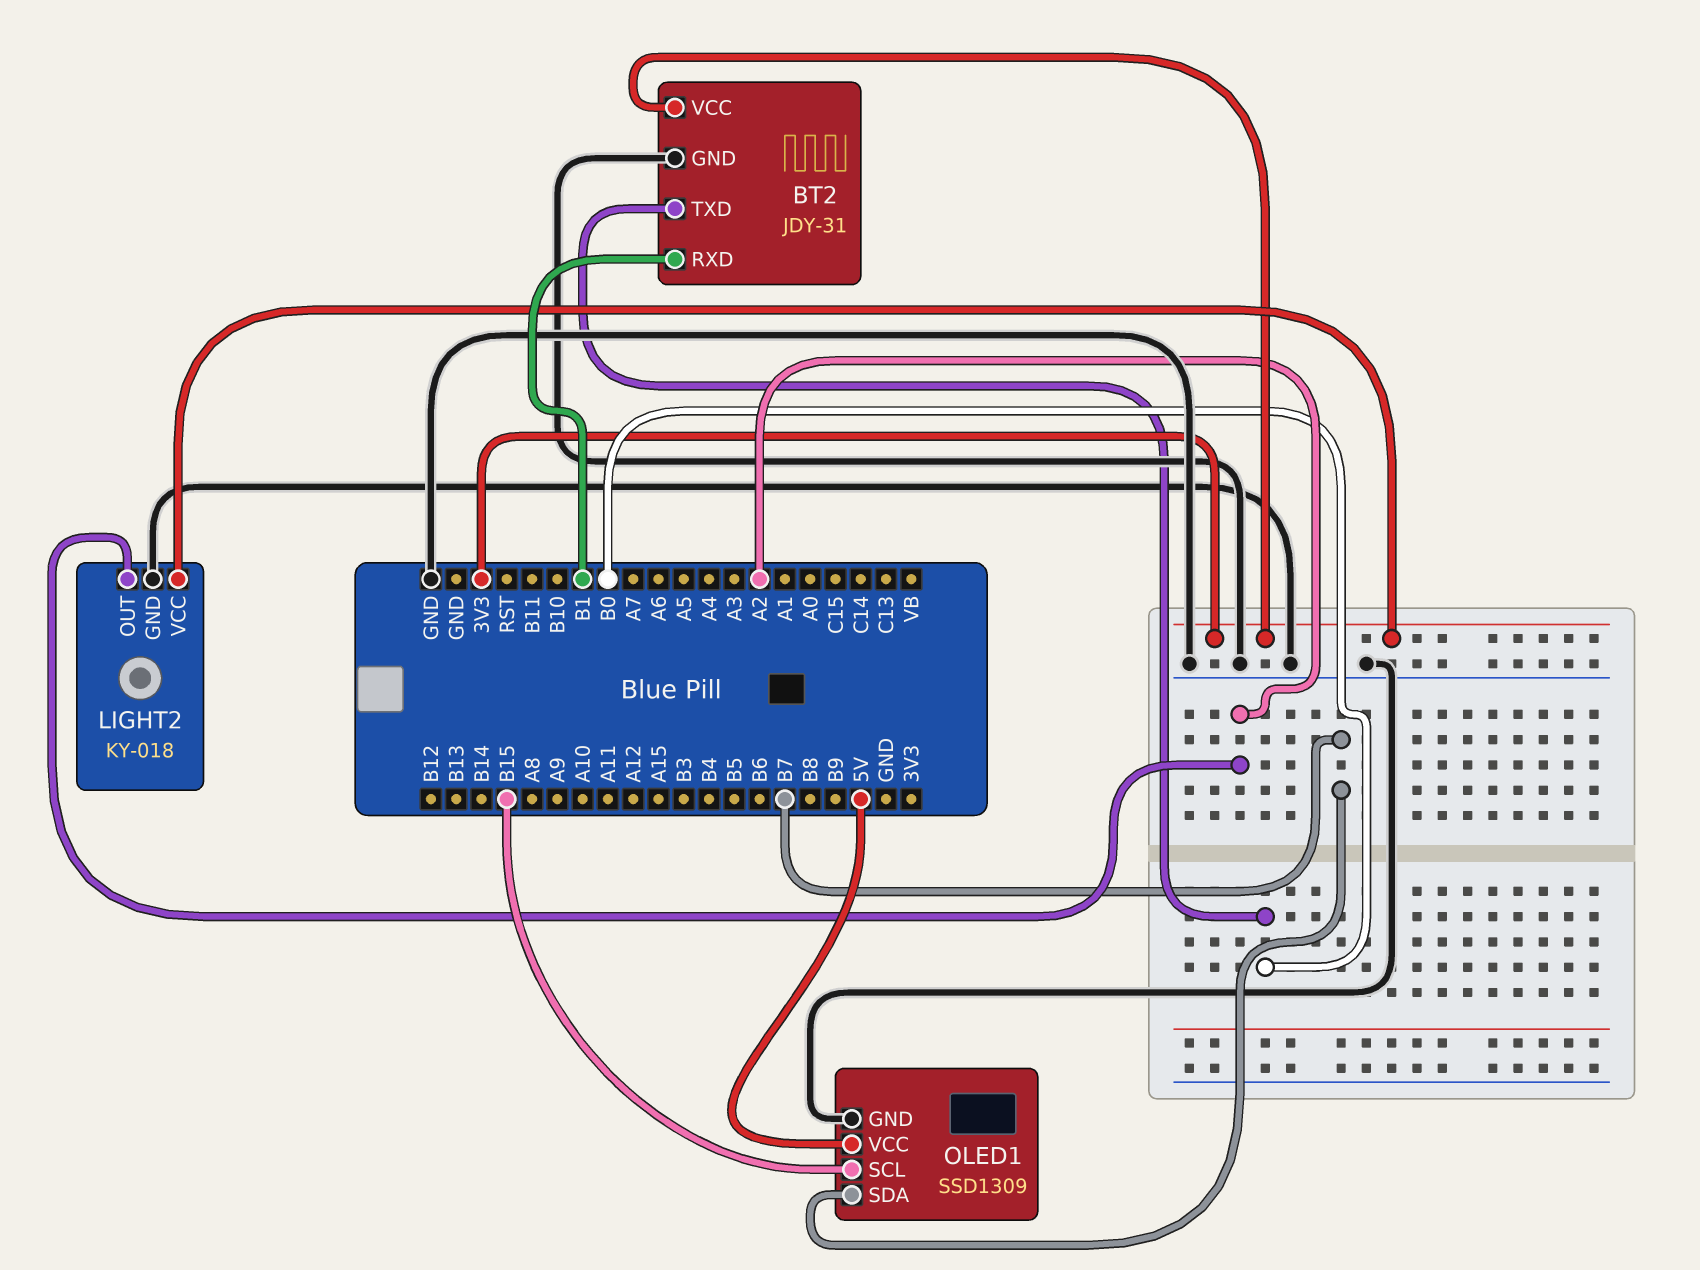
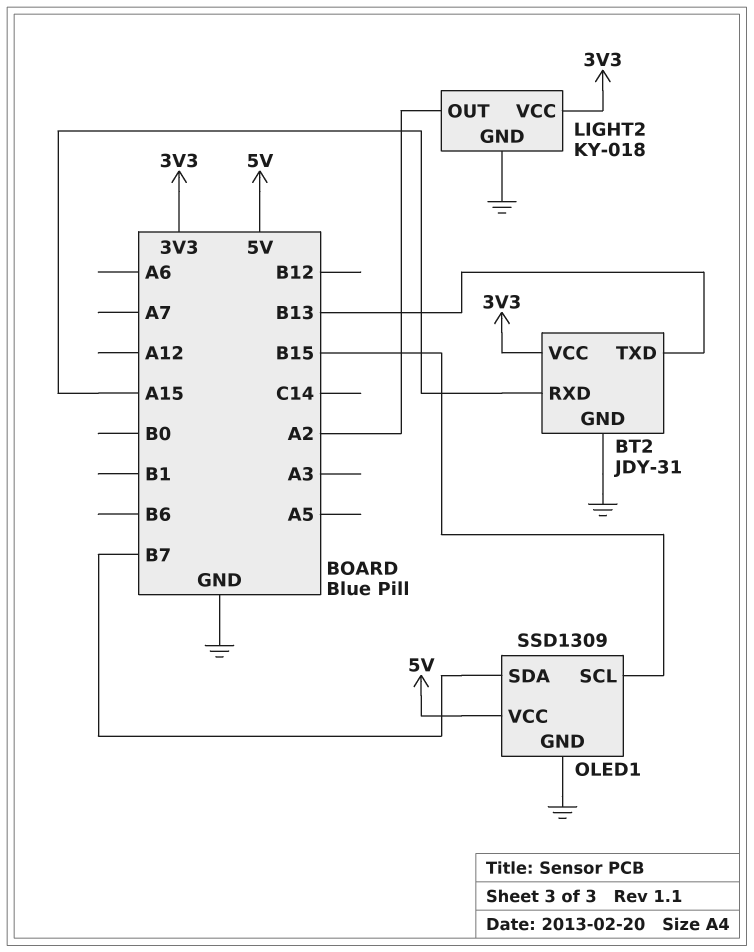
BT2 pin RXD: B1 -> A15
BT2 pin TXD: B0 -> B13

